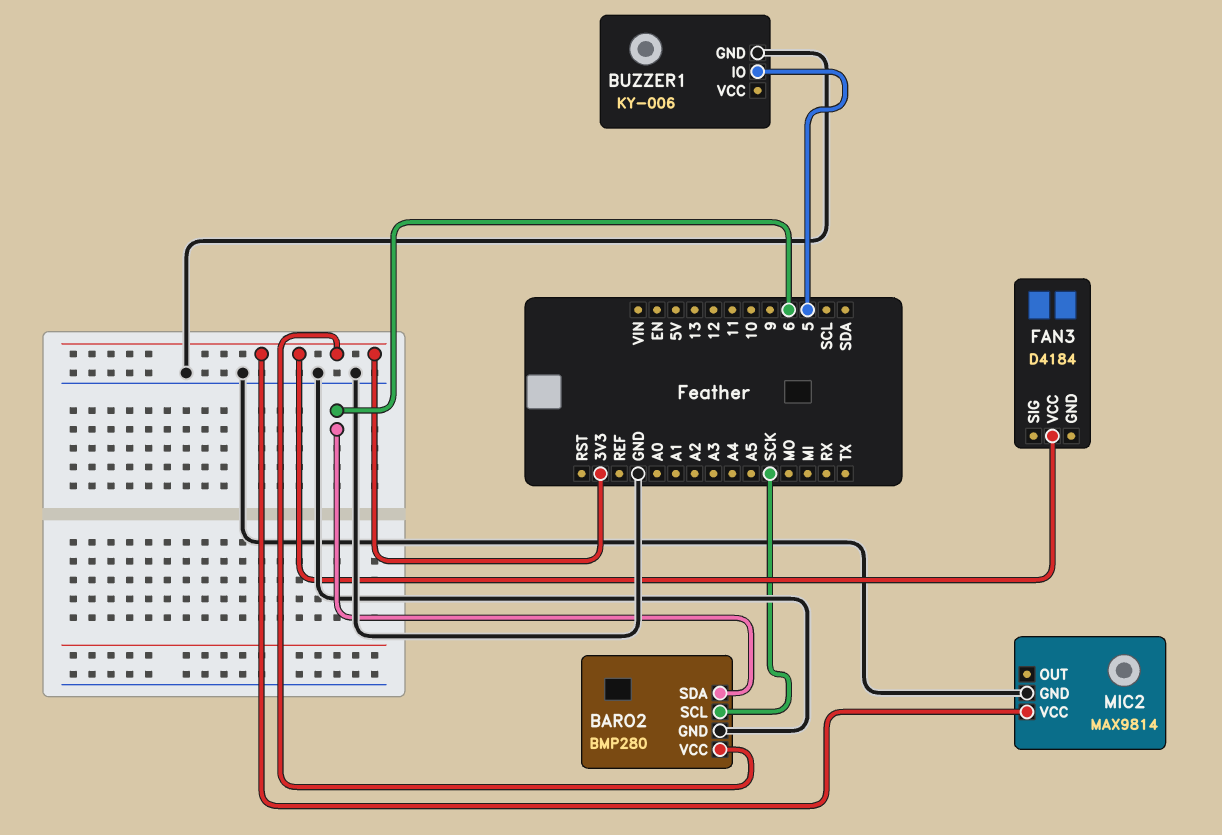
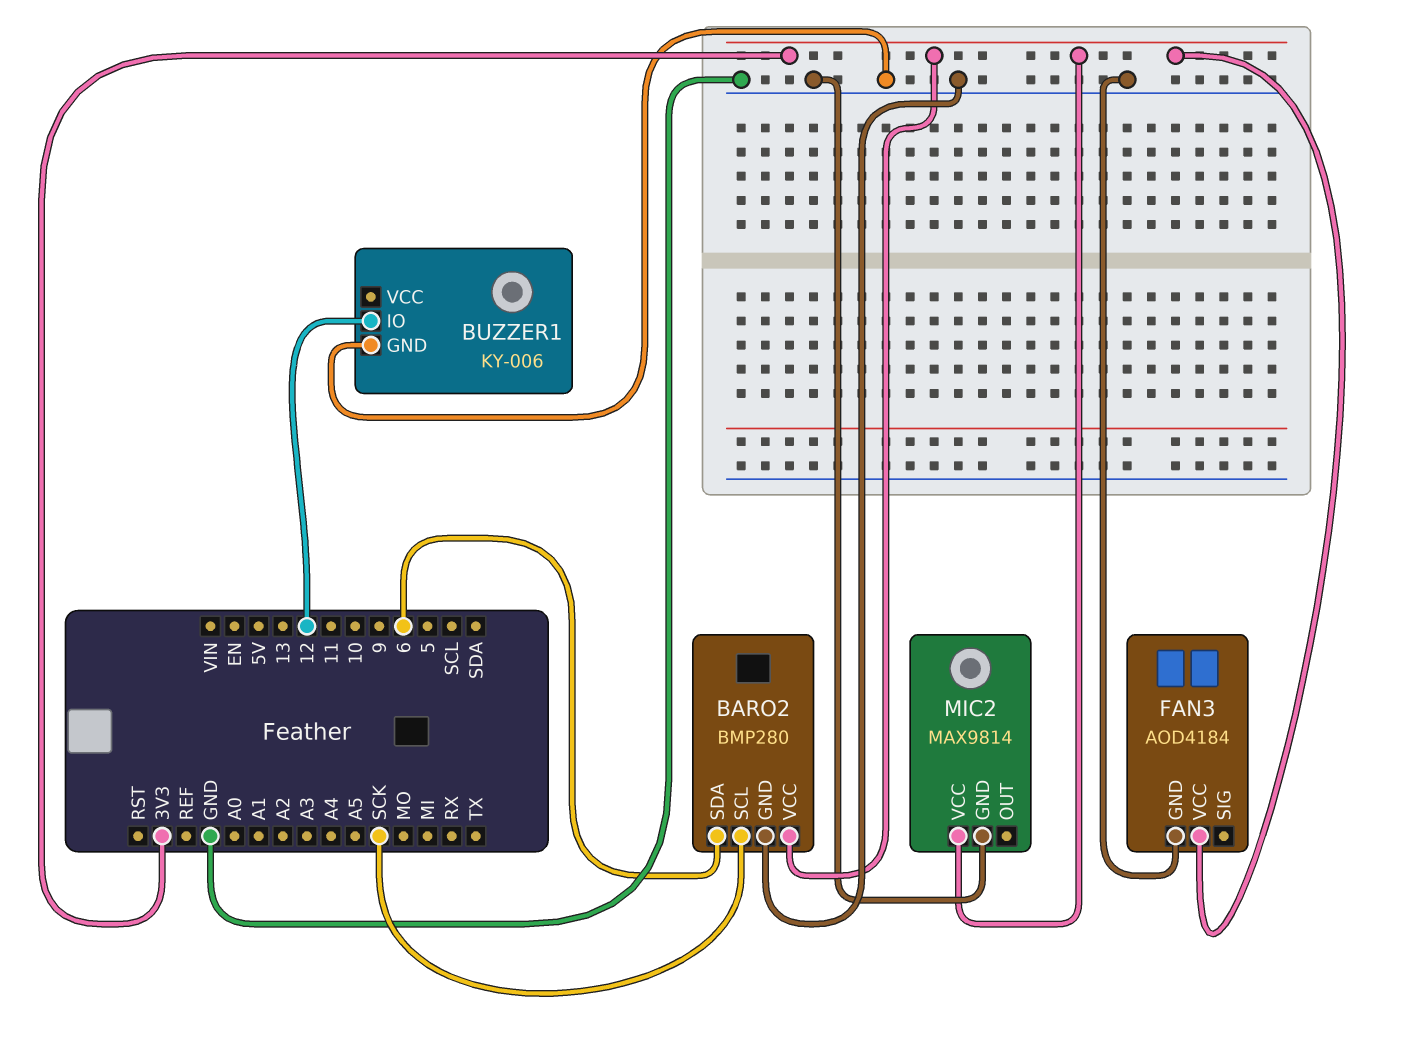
BUZZER1 pin IO: 5 -> 12
FAN3: D4184 -> AOD4184
FAN3 pin GND: none -> GND

